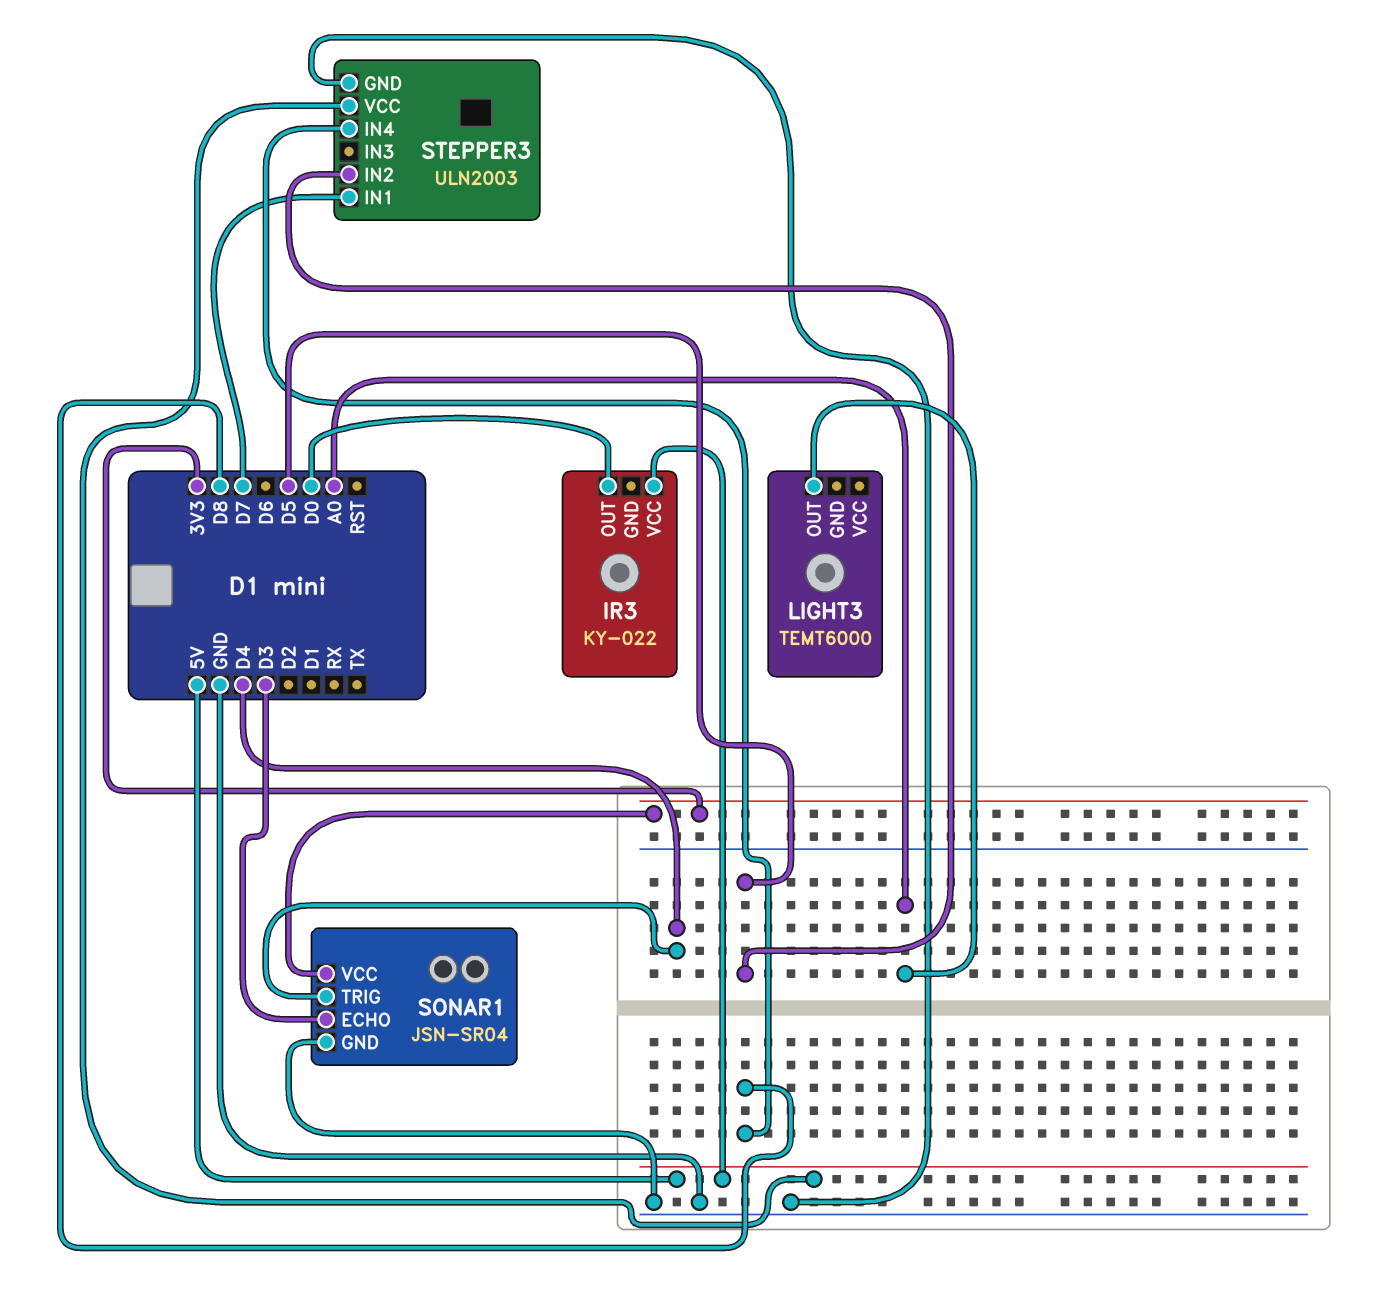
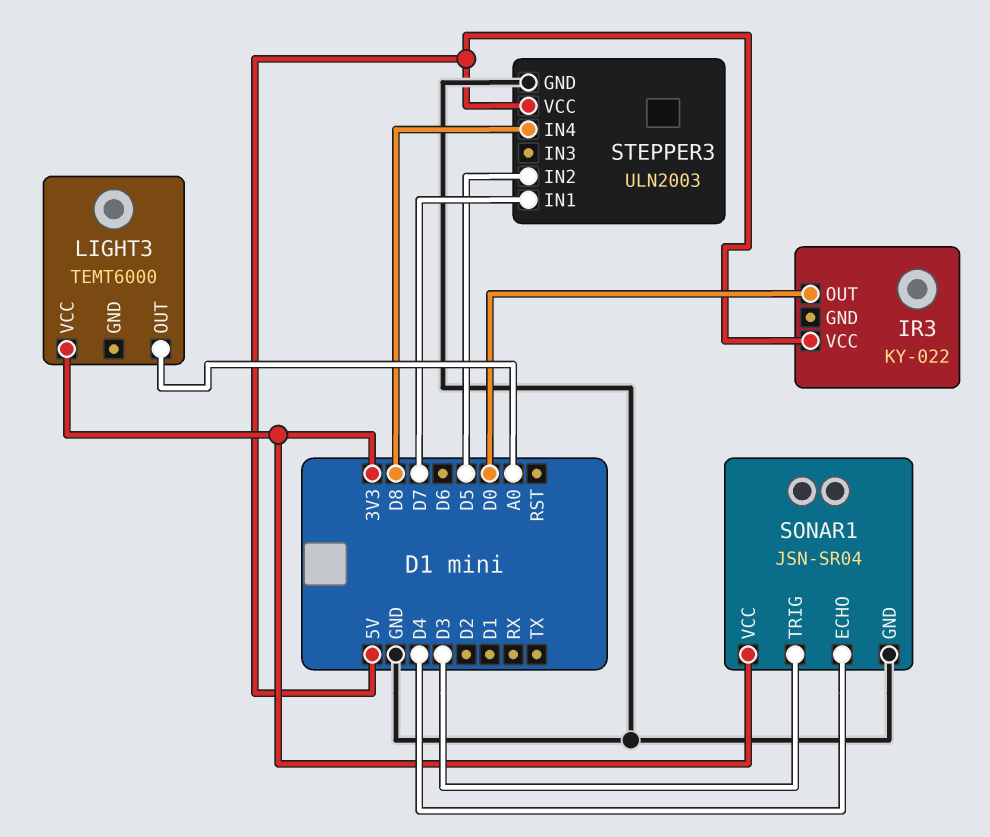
LIGHT3 pin VCC: none -> 3V3
SONAR1 pin ECHO: D3 -> D4
SONAR1 pin TRIG: D4 -> D3

